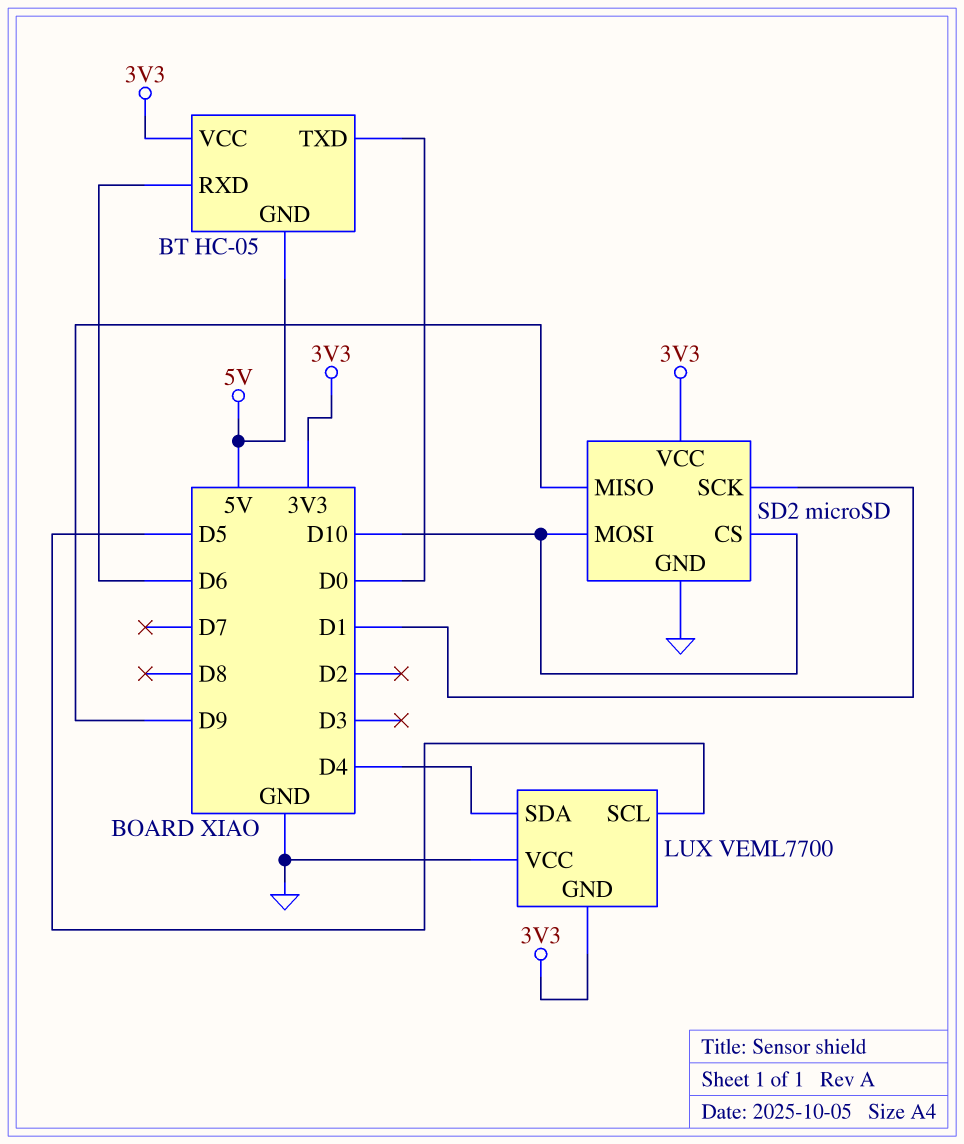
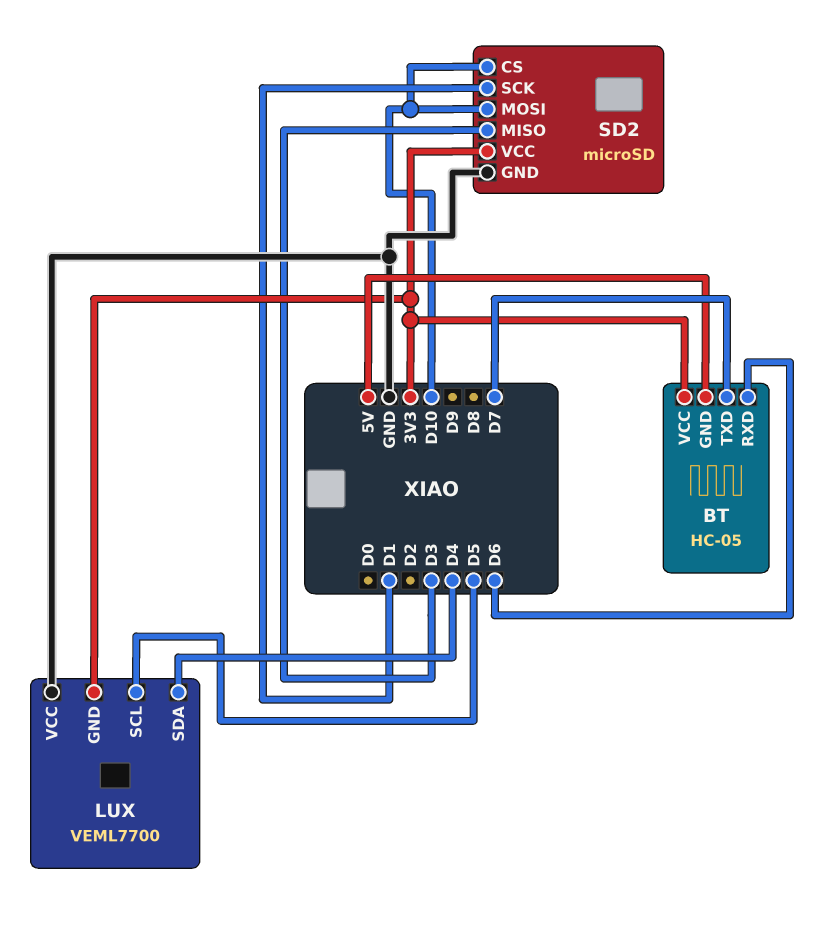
BT pin TXD: D0 -> D7
SD2 pin MISO: D9 -> D3

